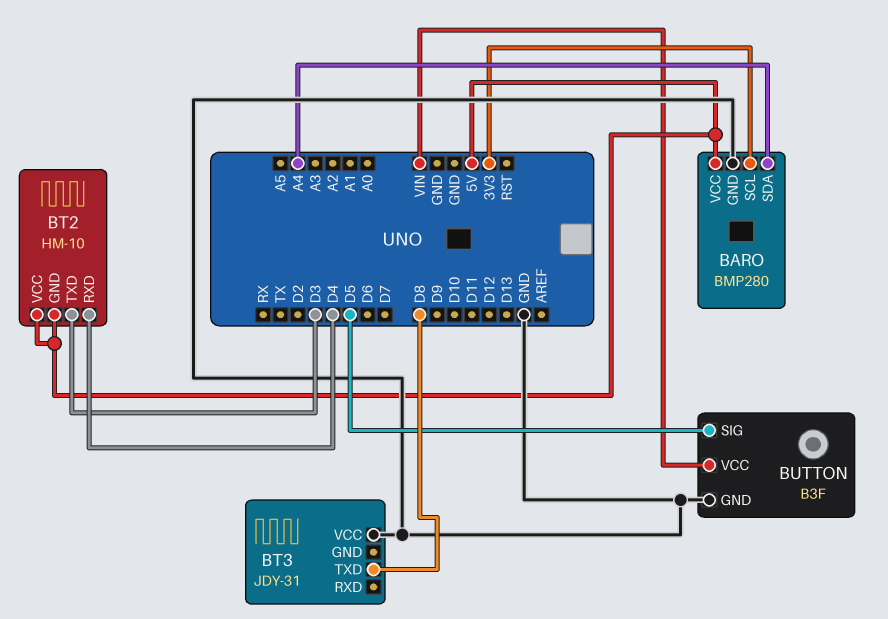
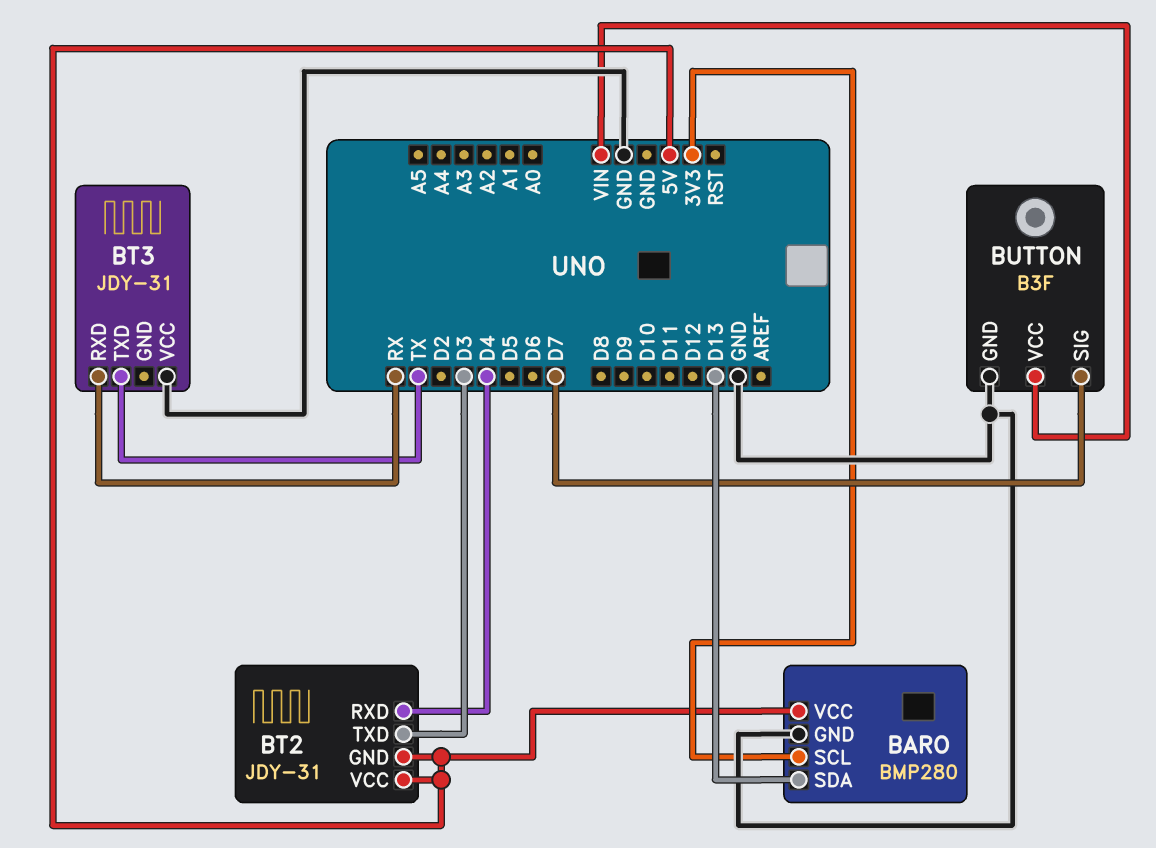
BARO pin SDA: A4 -> D13
BT2: HM-10 -> JDY-31
BT3 pin RXD: none -> RX
BT3 pin TXD: D8 -> TX
BUTTON pin SIG: D5 -> D7

